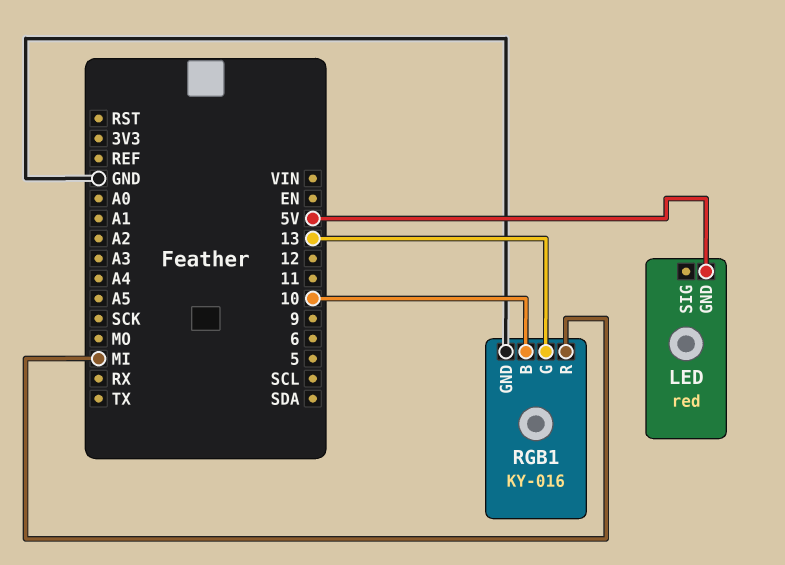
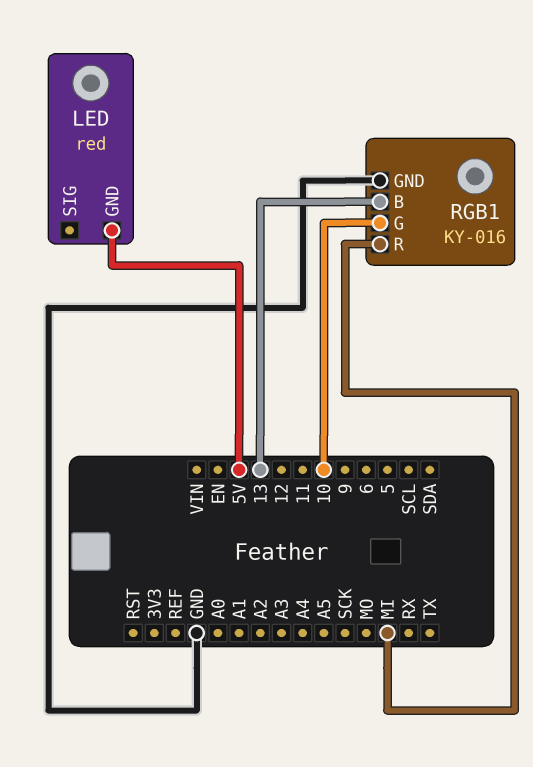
RGB1 pin B: 10 -> 13
RGB1 pin G: 13 -> 10

